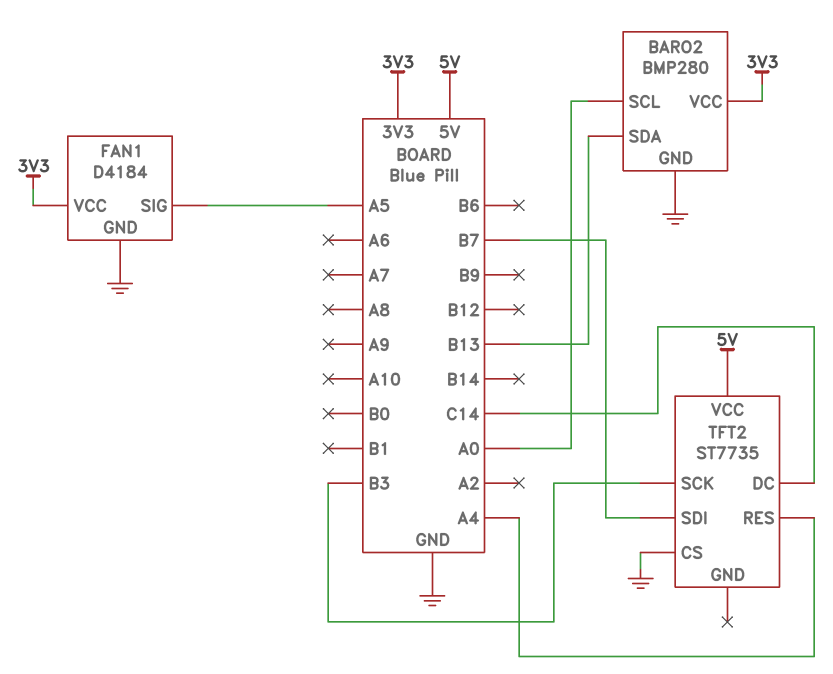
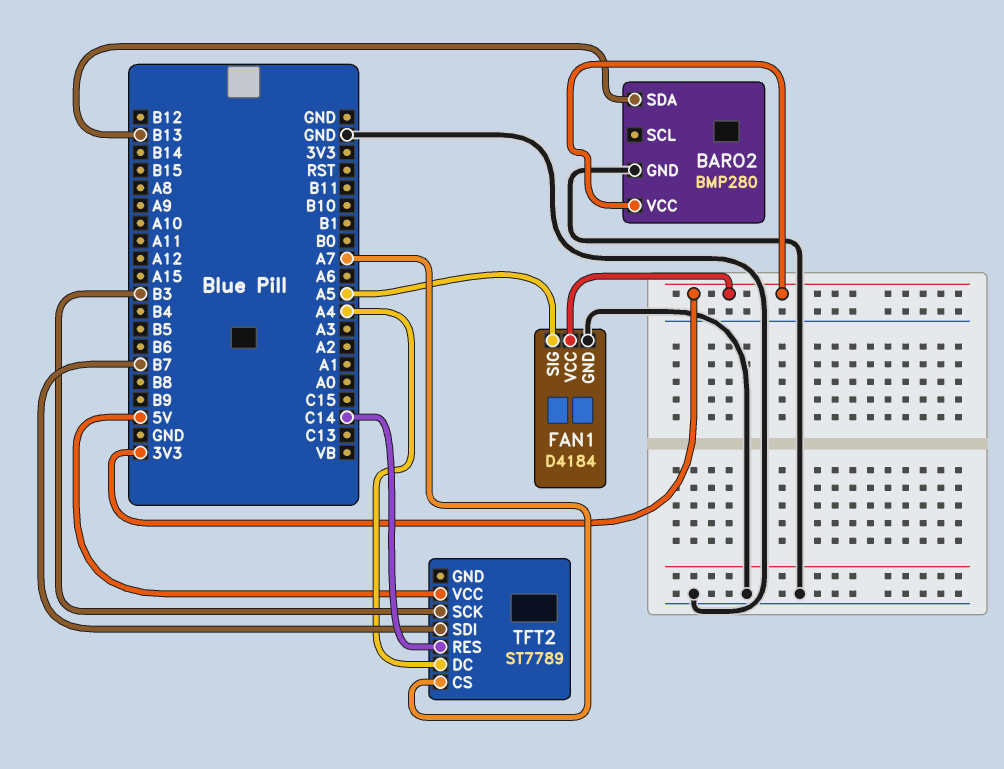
BARO2 pin SCL: A0 -> none
TFT2: ST7735 -> ST7789
TFT2 pin CS: GND -> A7
TFT2 pin DC: C14 -> A4
TFT2 pin RES: A4 -> C14

